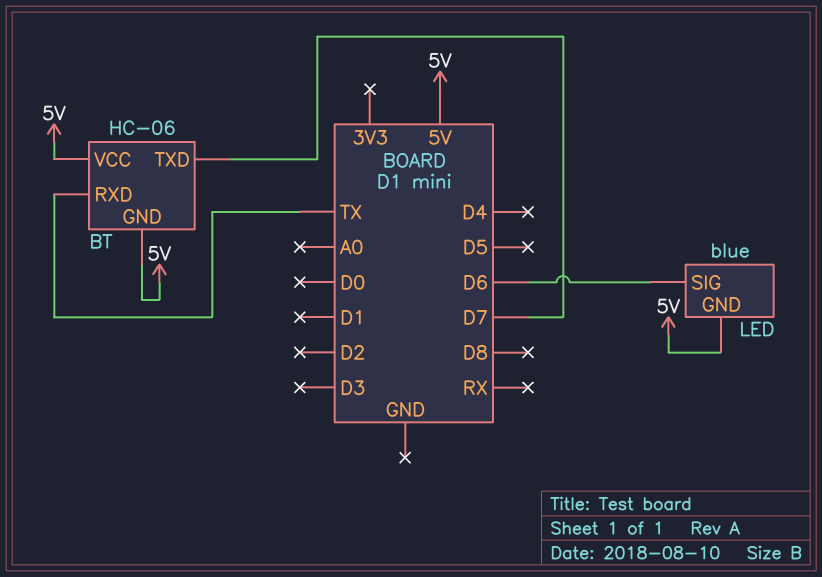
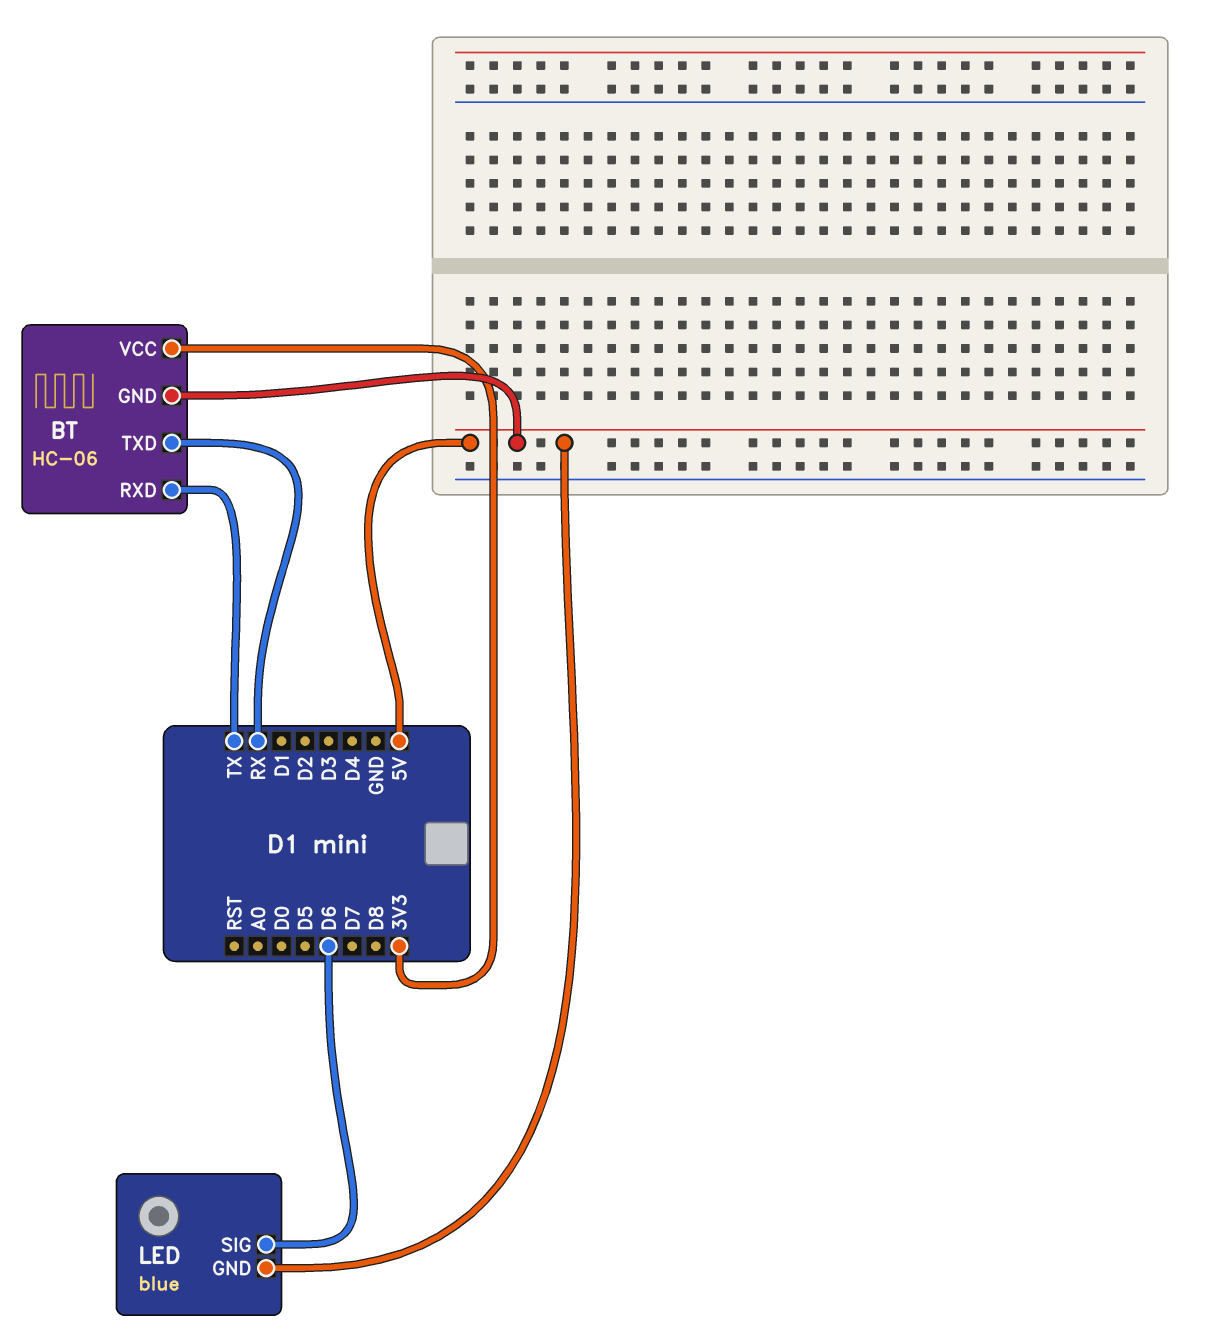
BT pin TXD: D7 -> RX
BT pin VCC: 5V -> 3V3

